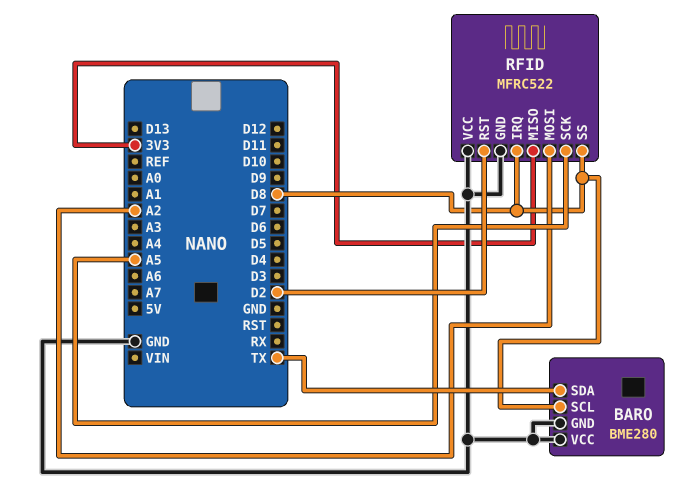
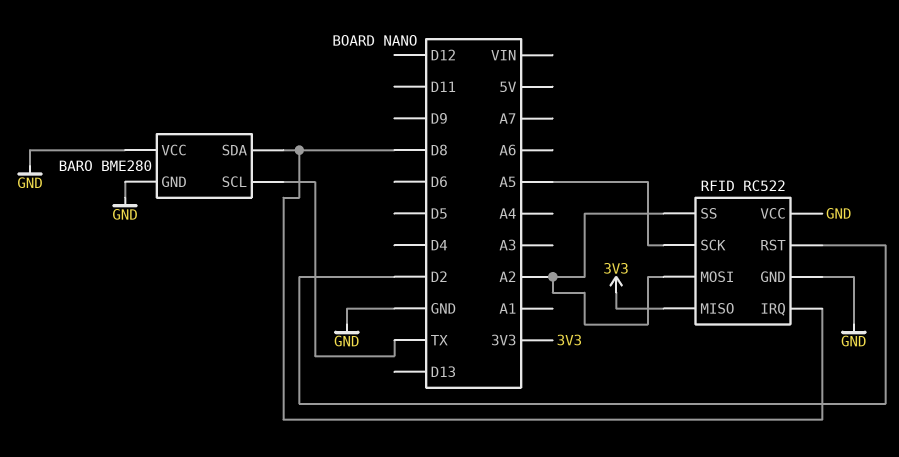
BARO pin SCL: D8 -> TX
BARO pin SDA: TX -> D8
RFID: MFRC522 -> RC522
RFID pin SS: D8 -> A2

